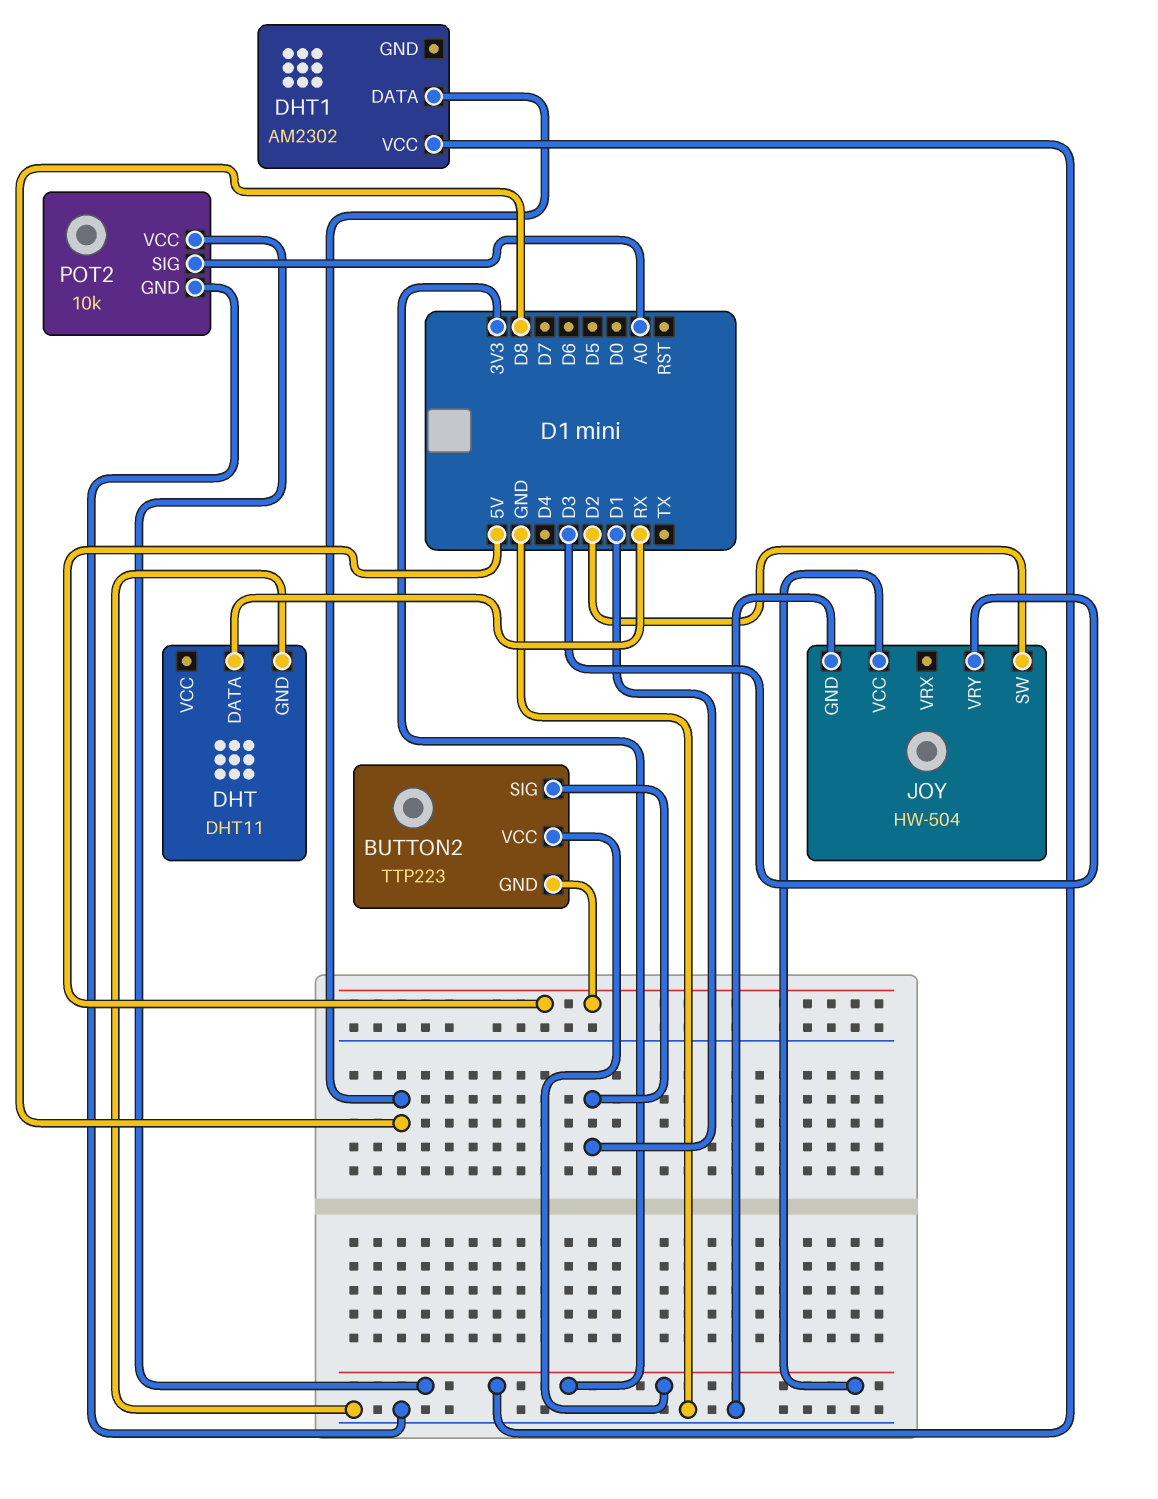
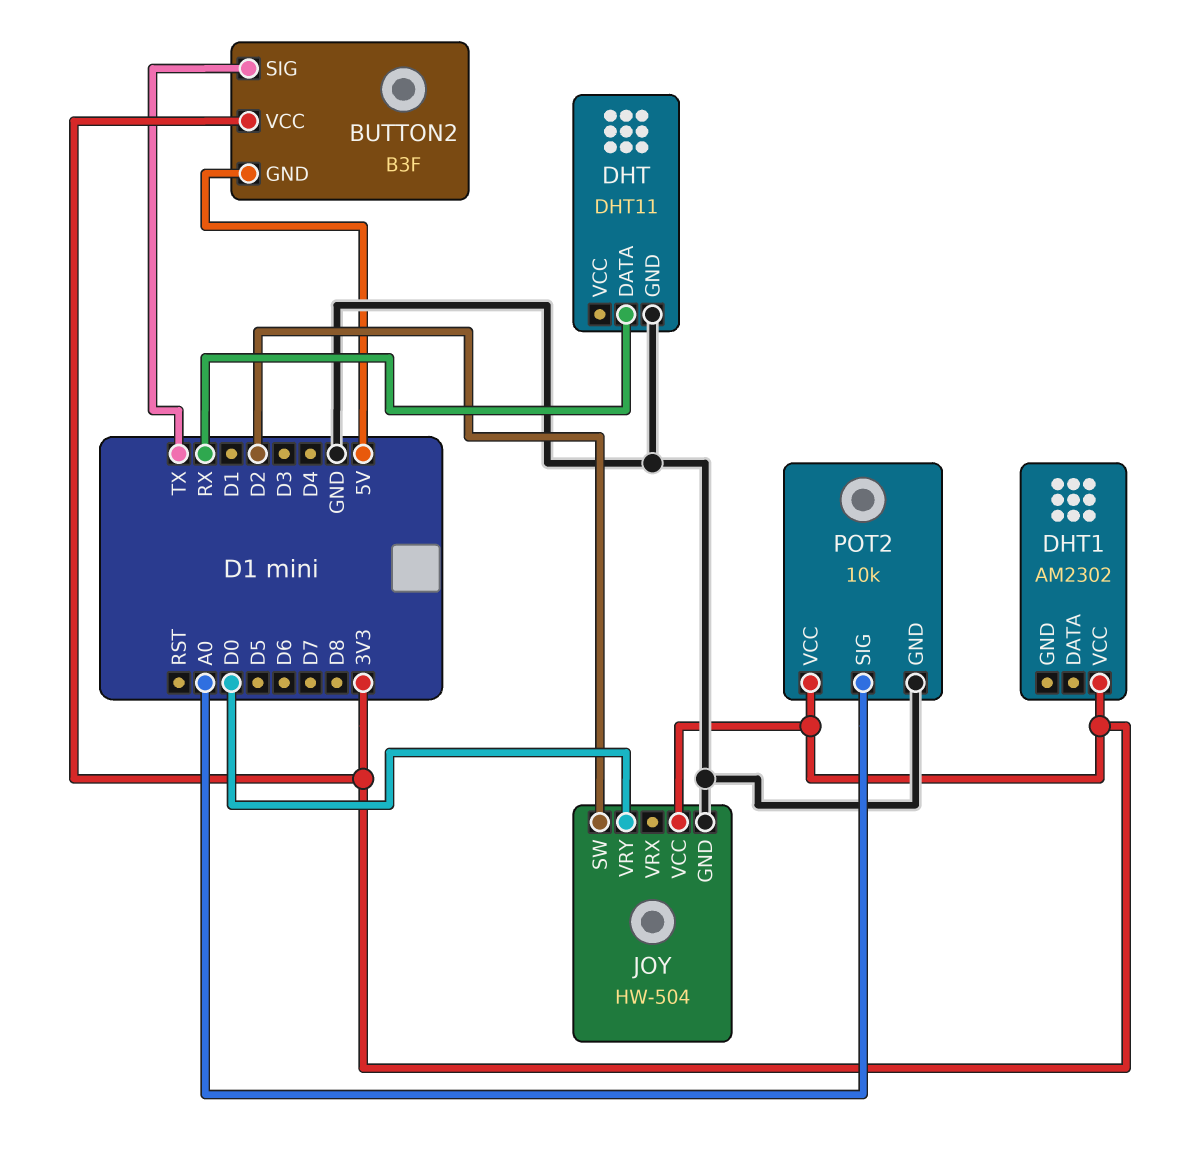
BUTTON2: TTP223 -> B3F
BUTTON2 pin SIG: D1 -> TX
DHT1 pin DATA: D8 -> none
JOY pin VRY: D3 -> D0

